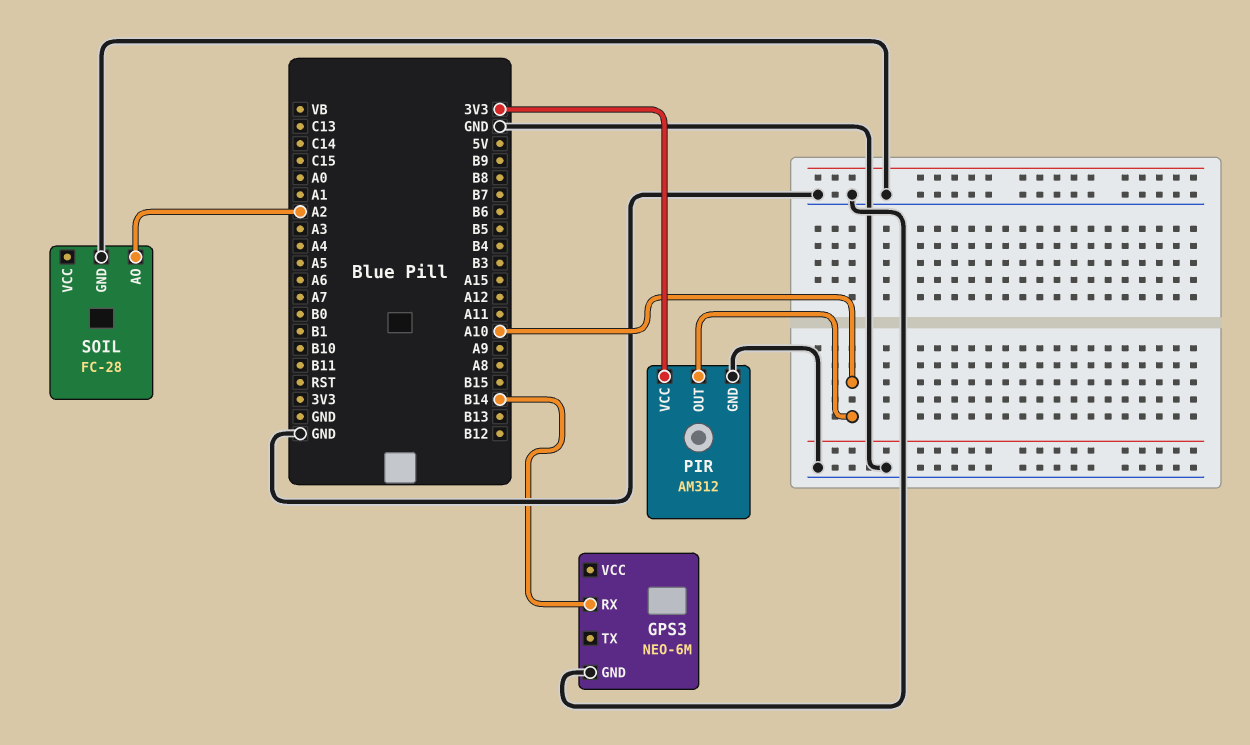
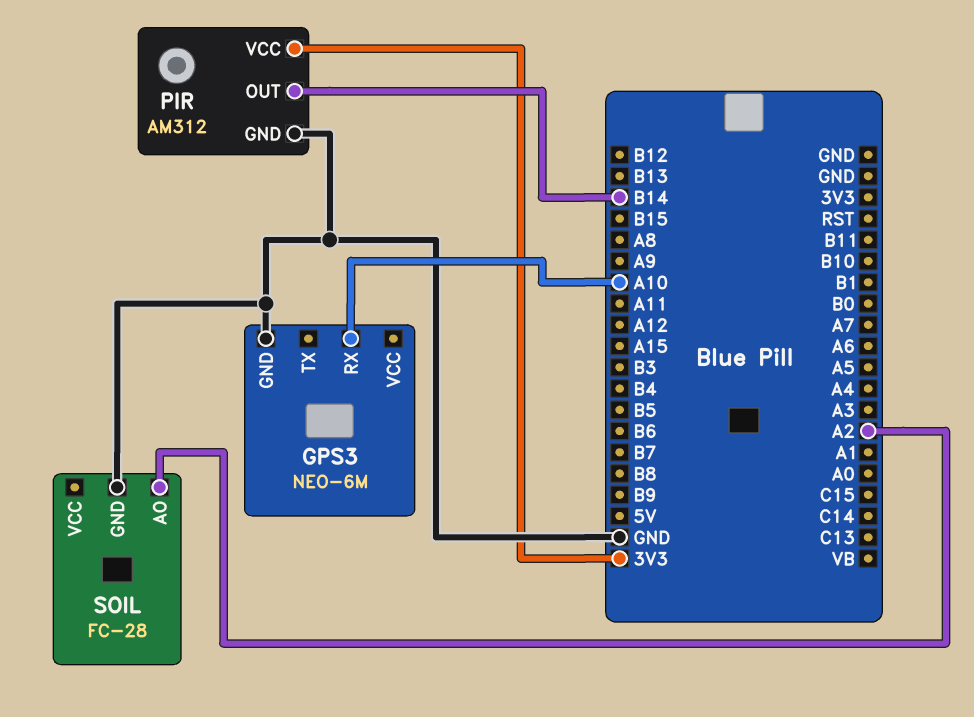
GPS3 pin RX: B14 -> A10
PIR pin OUT: A10 -> B14

